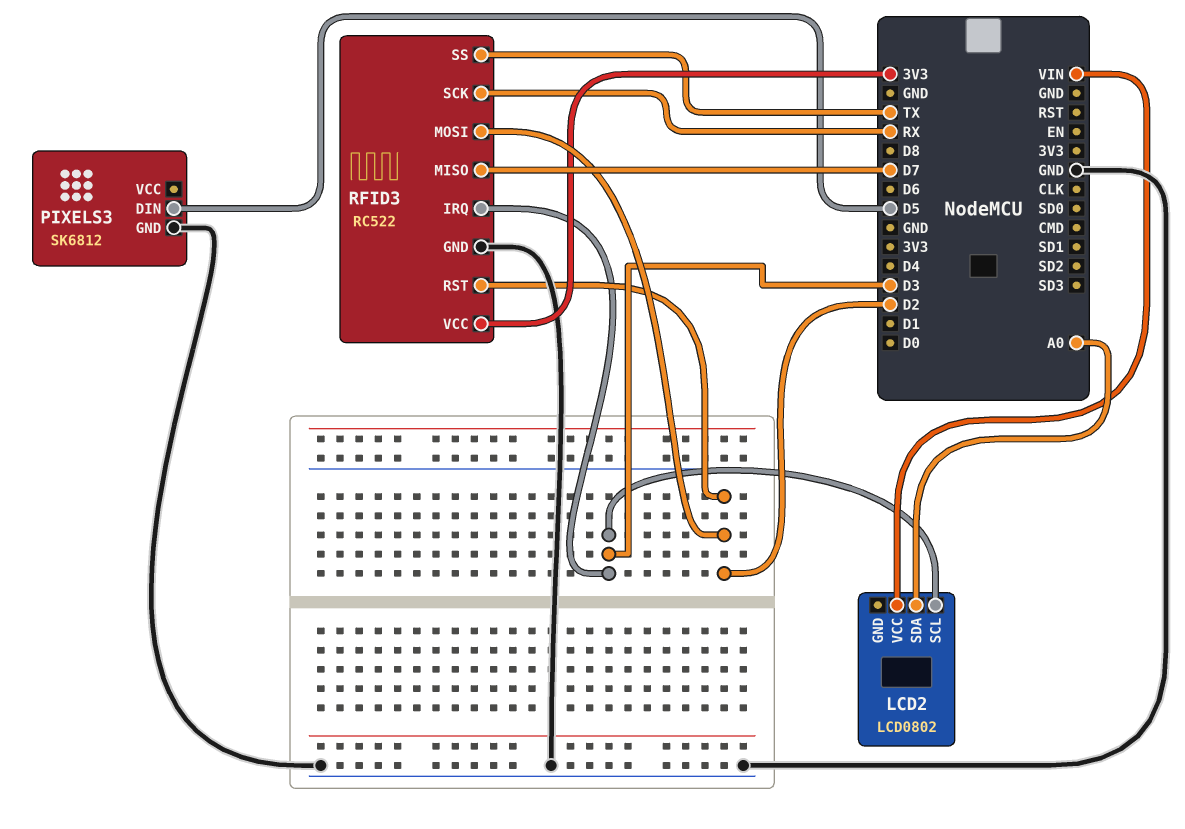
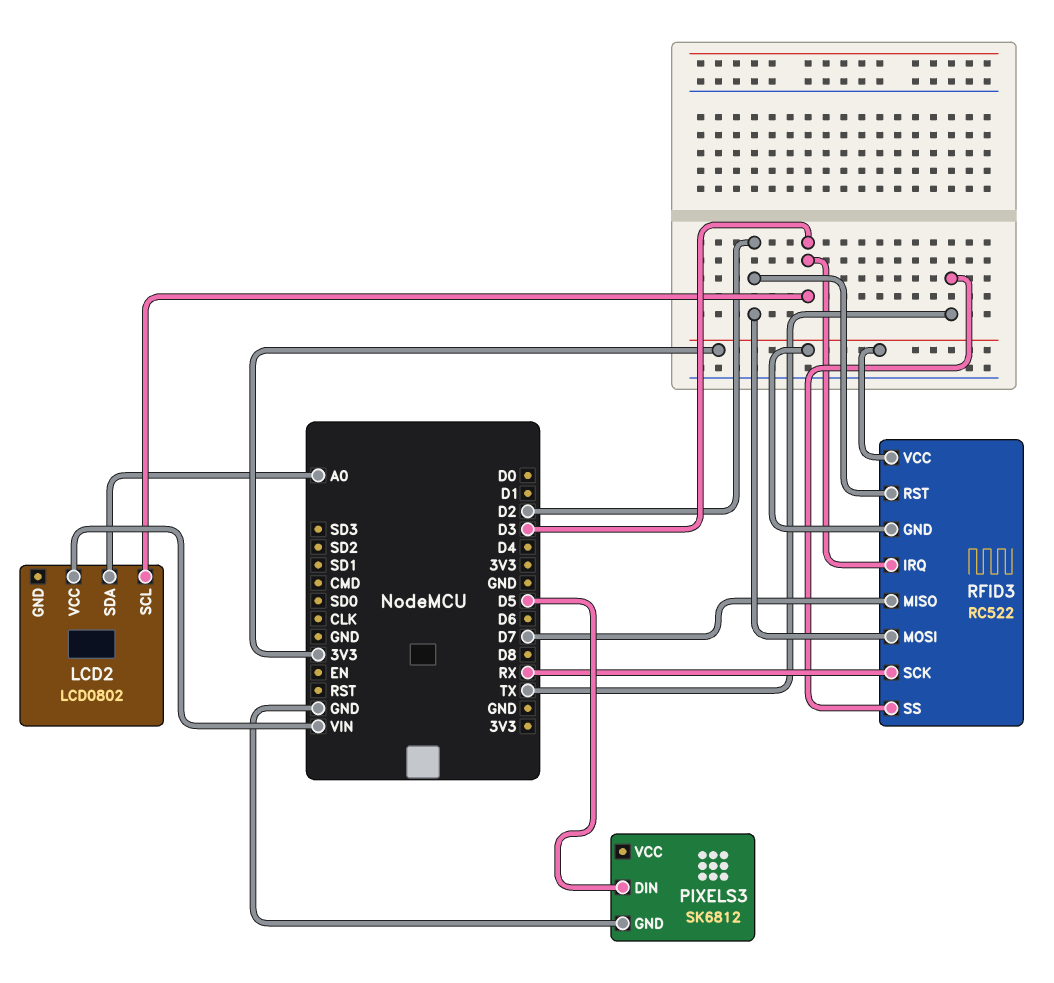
RFID3 pin GND: GND -> 3V3

